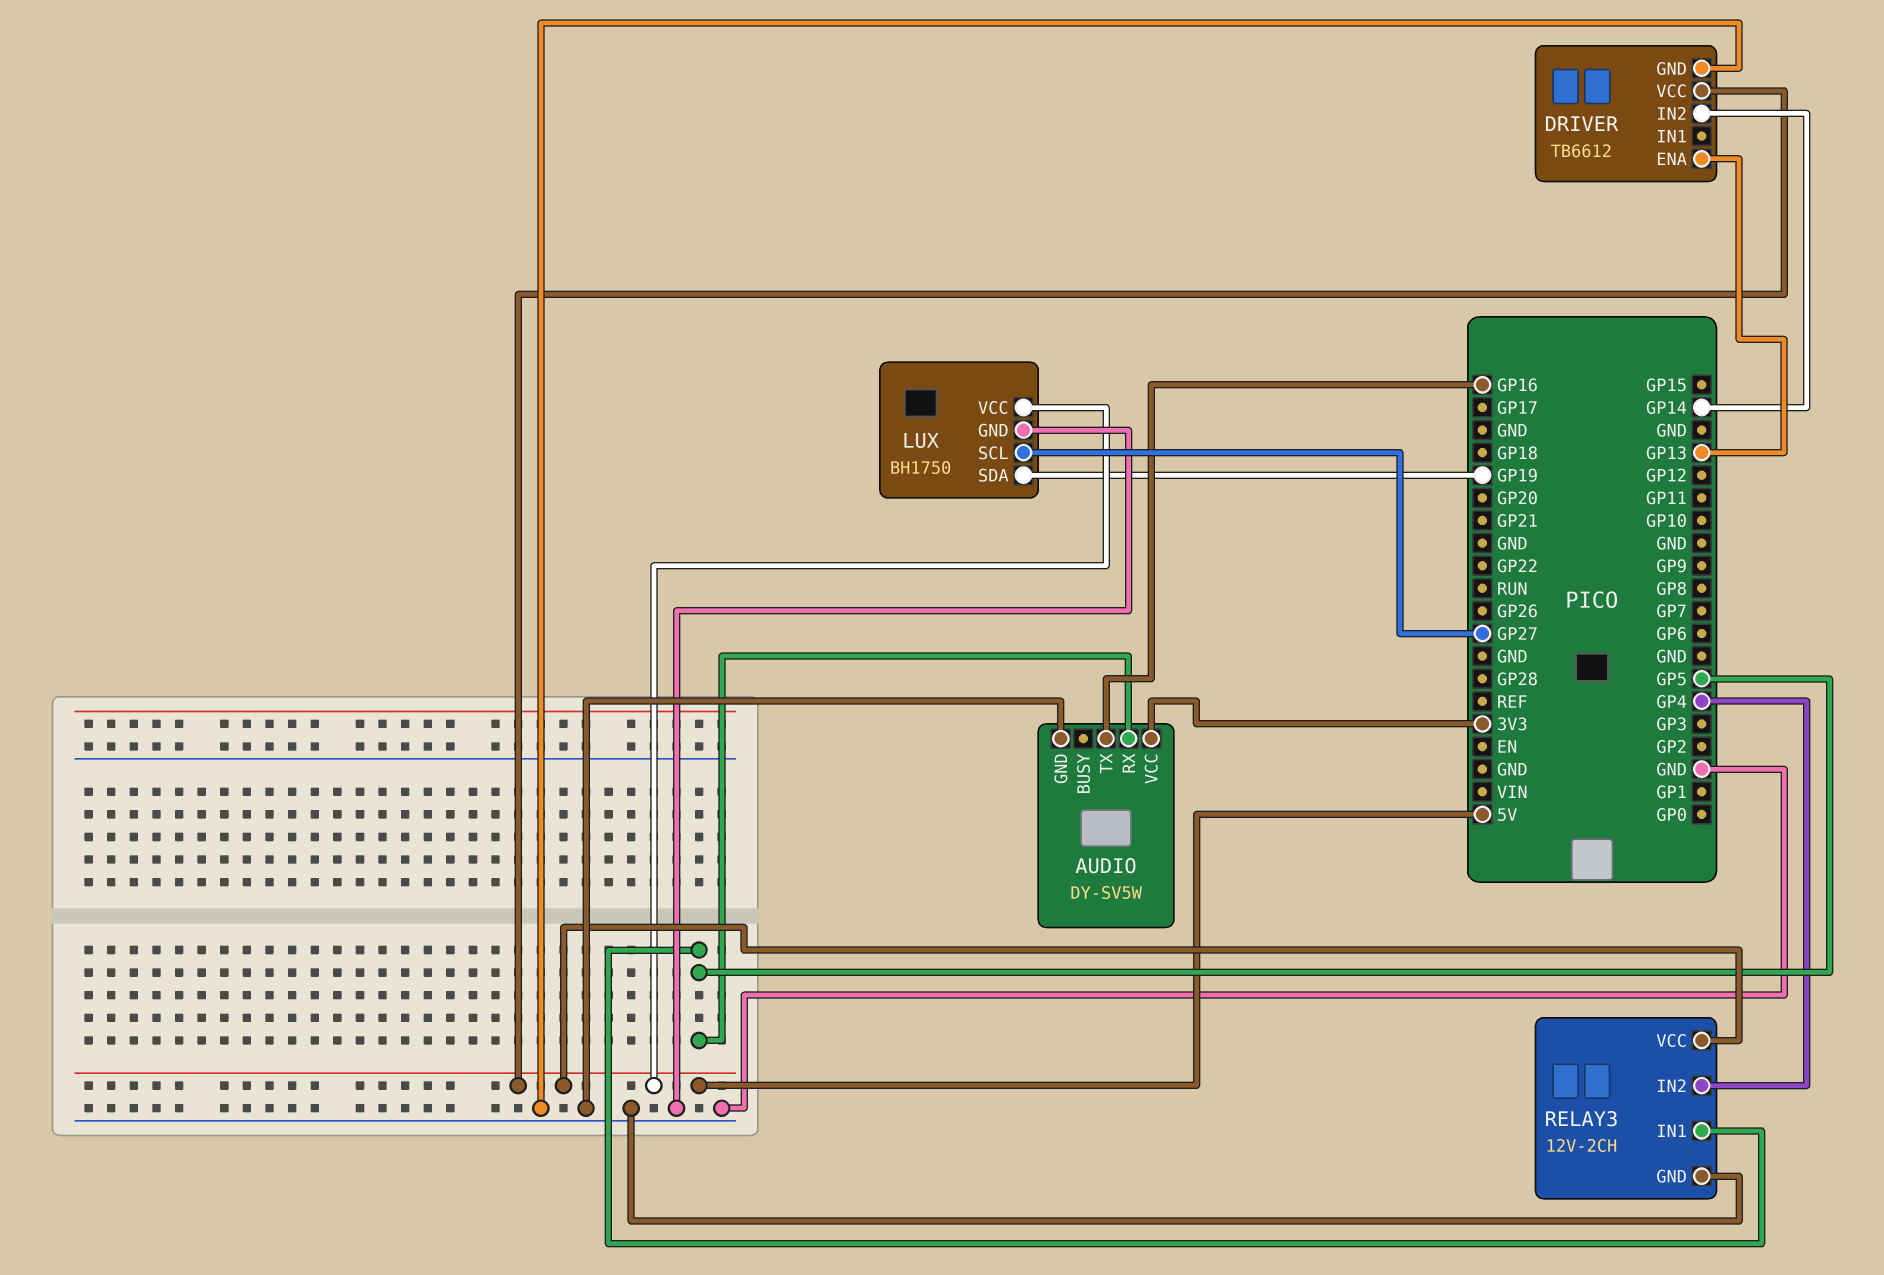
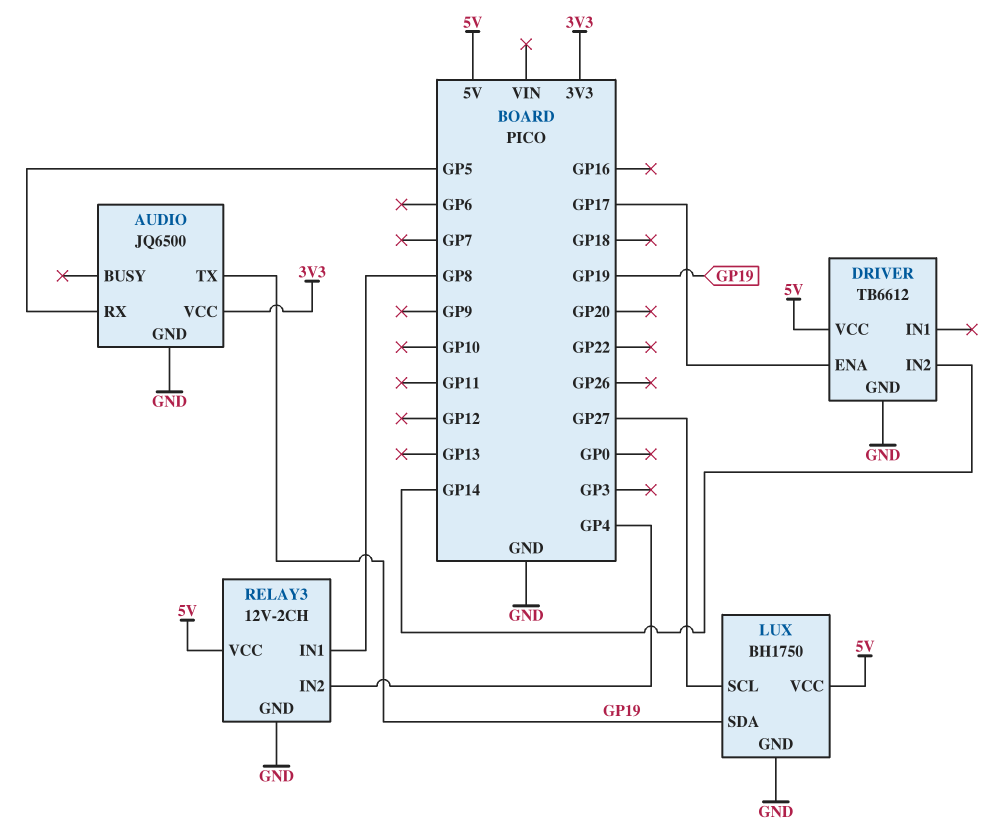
AUDIO: DY-SV5W -> JQ6500
AUDIO pin TX: GP16 -> GP19
DRIVER pin ENA: GP13 -> GP17
RELAY3 pin IN1: GP5 -> GP8

